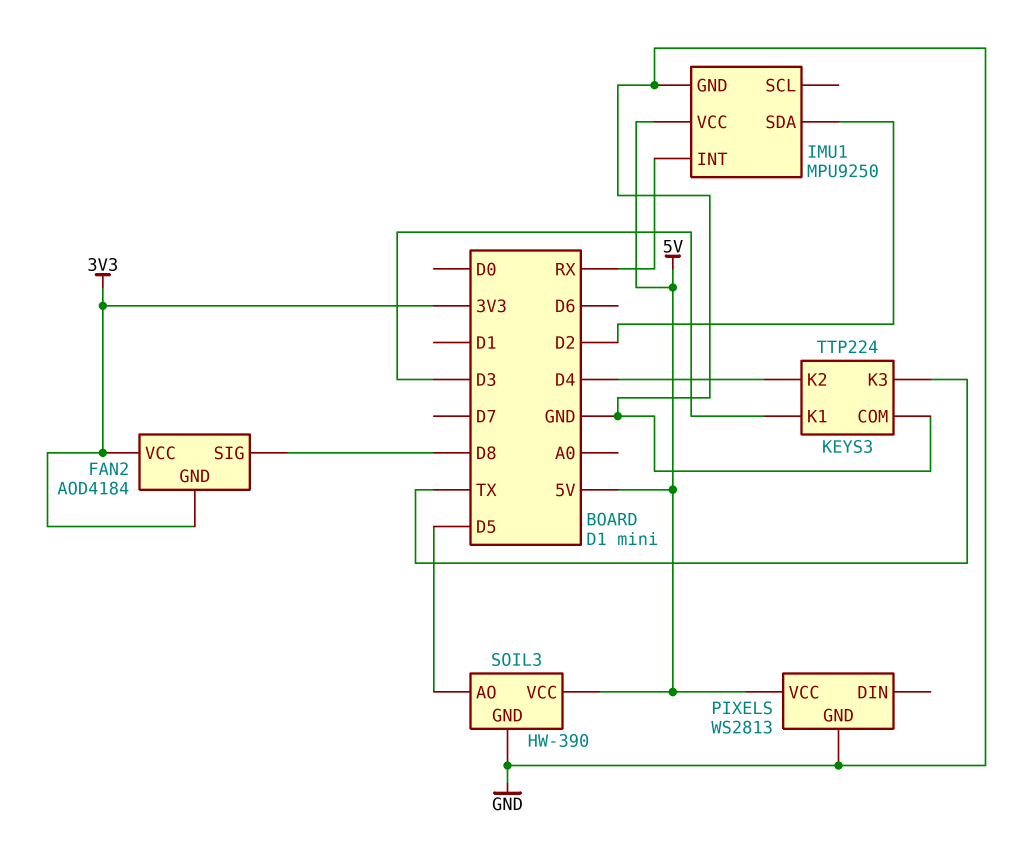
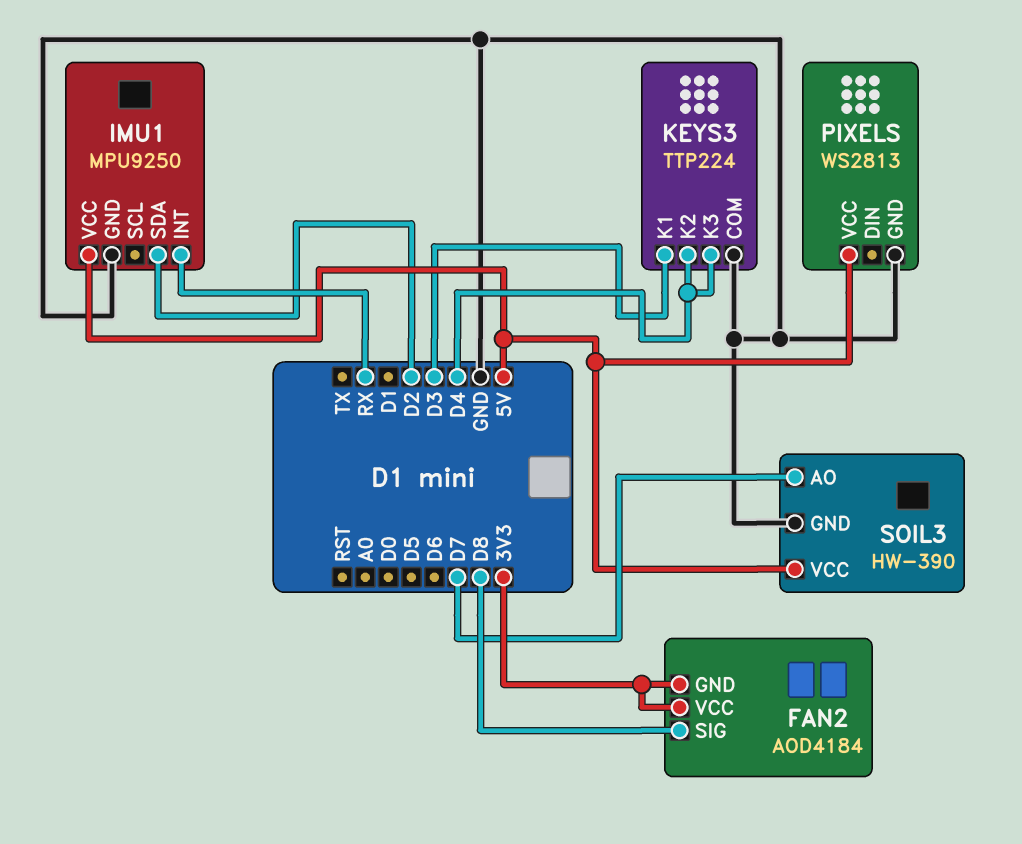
KEYS3 pin K3: TX -> D4
SOIL3 pin AO: D5 -> D7

